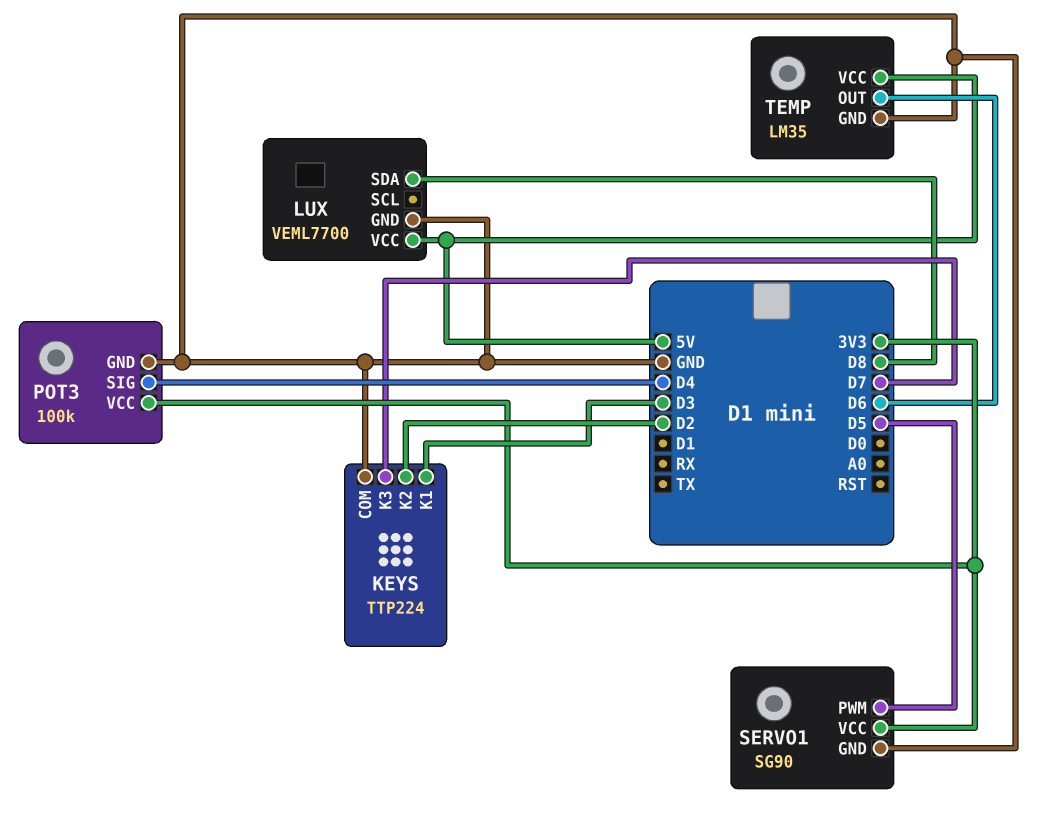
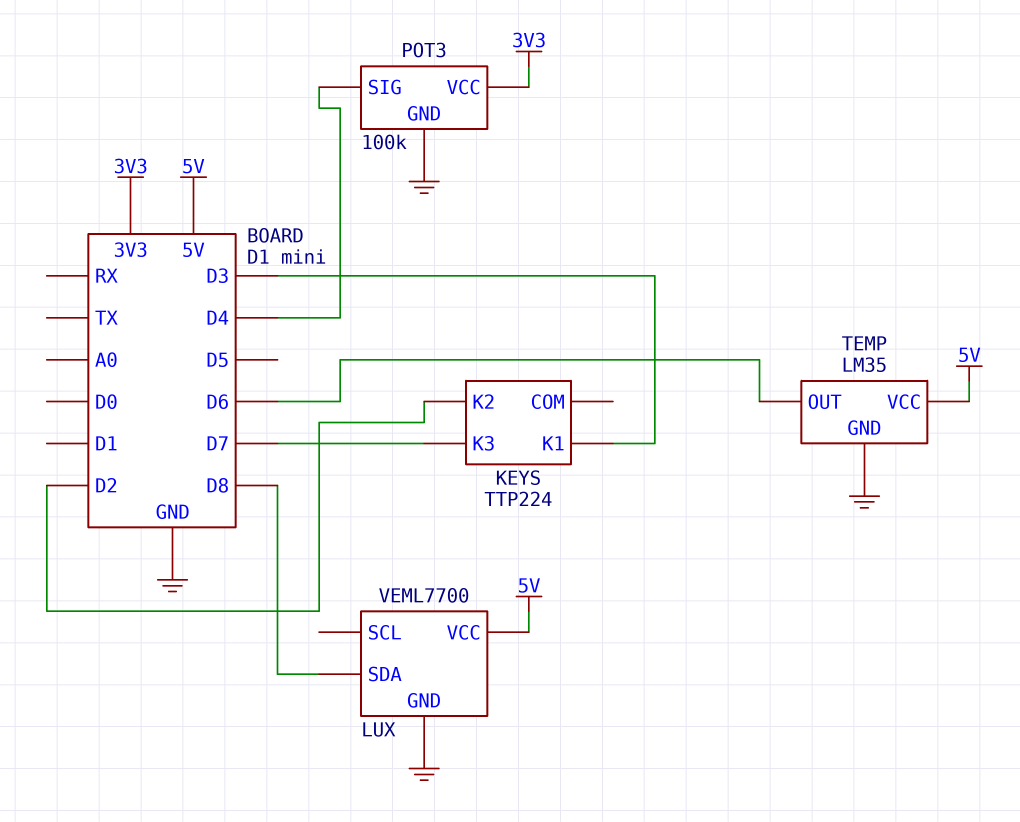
KEYS pin COM: GND -> none
SERVO1: SG90 -> none
SERVO1 pin GND: GND -> none
SERVO1 pin PWM: D5 -> none
SERVO1 pin VCC: 3V3 -> none

